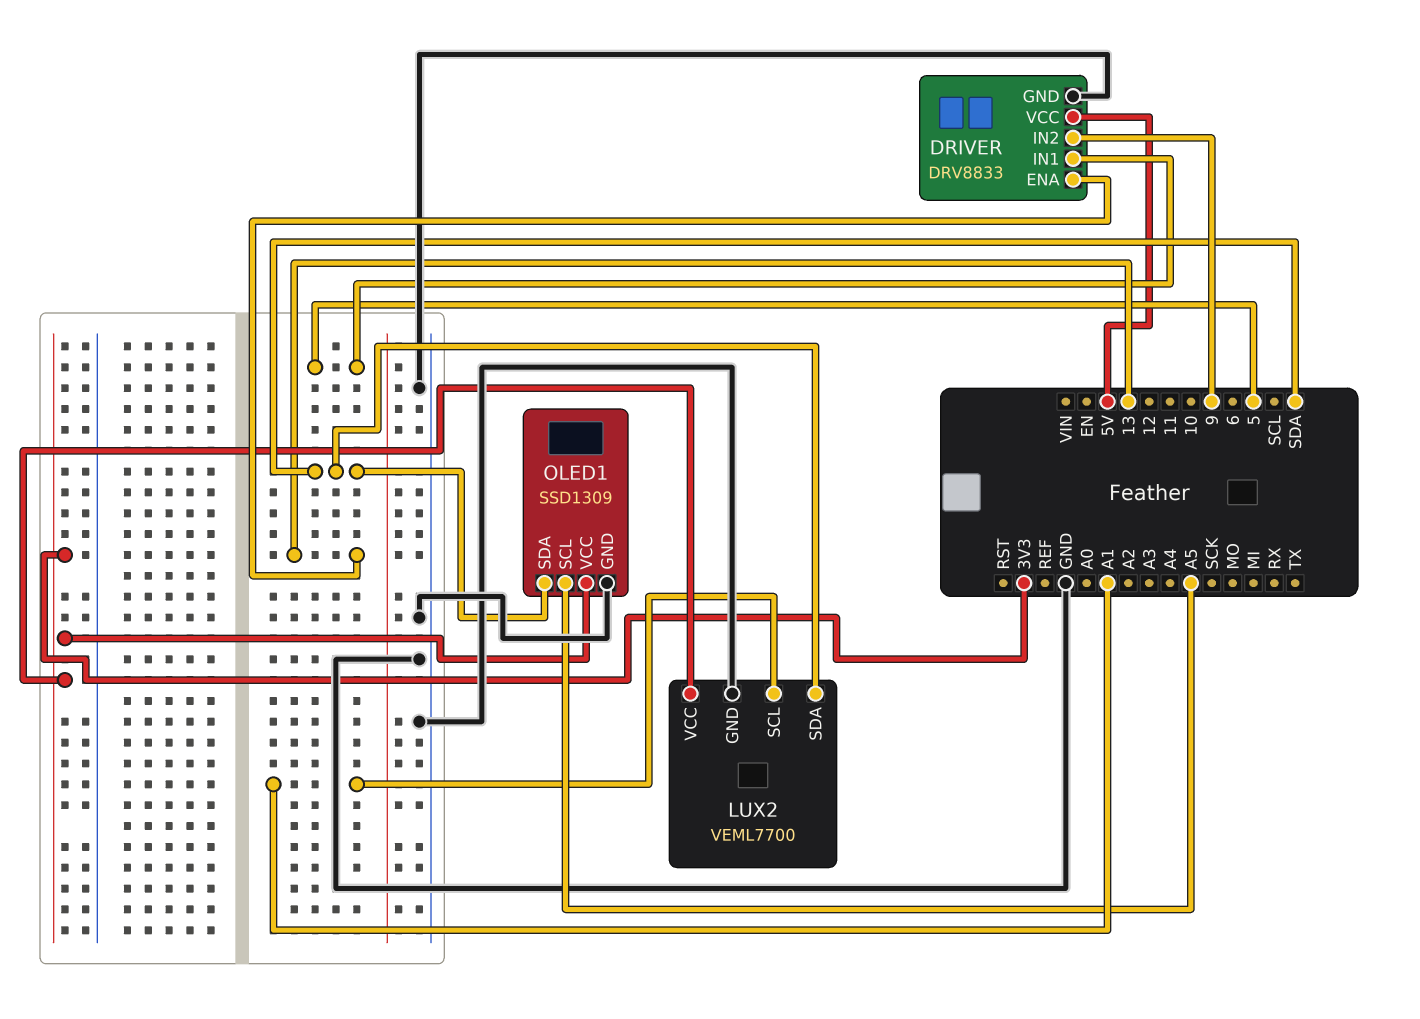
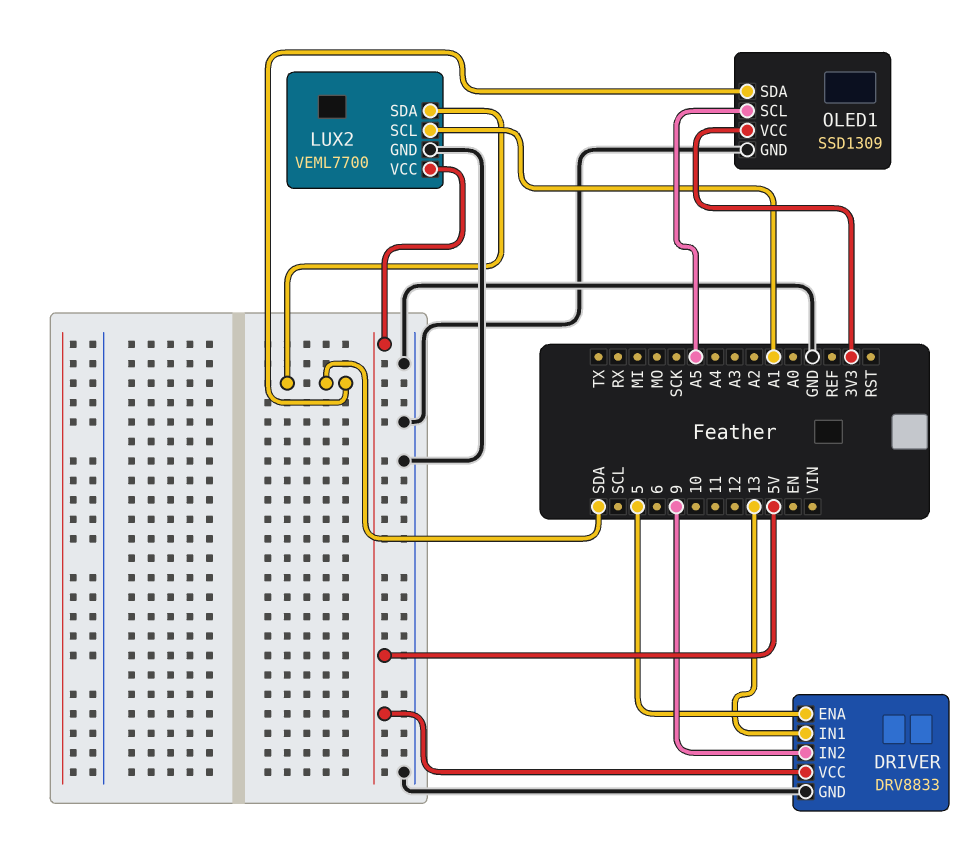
DRIVER pin ENA: 13 -> 5
DRIVER pin IN1: 5 -> 13
LUX2 pin VCC: 3V3 -> 5V

